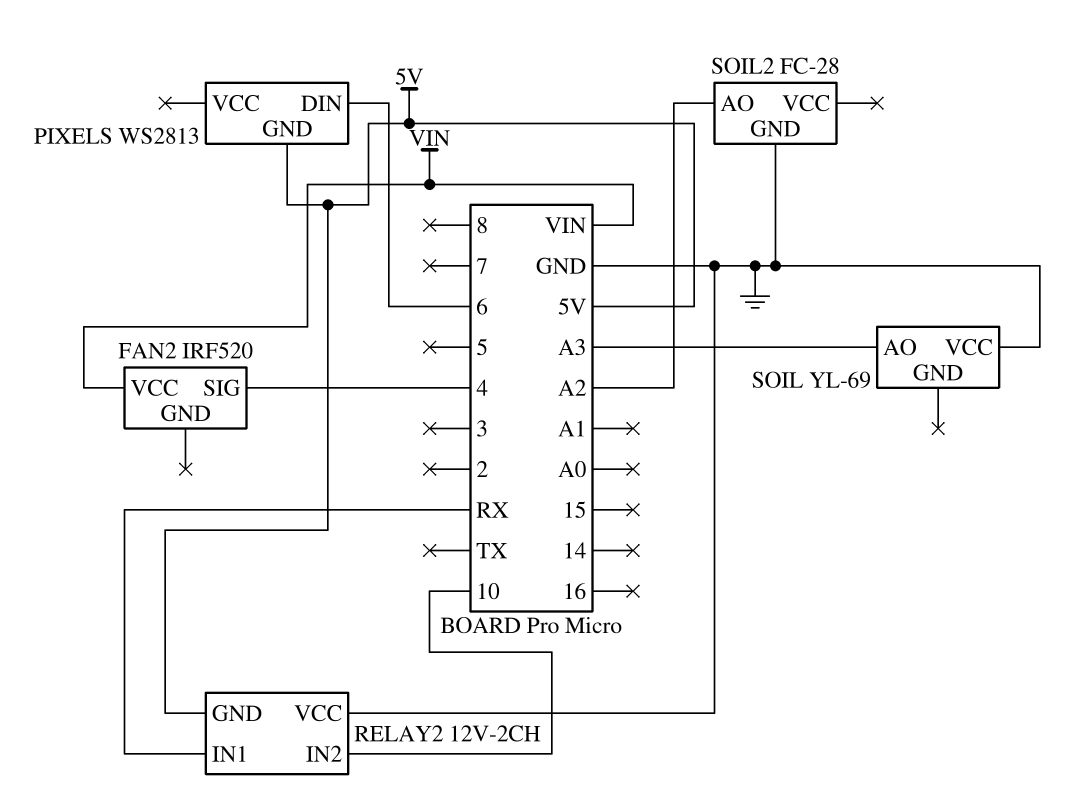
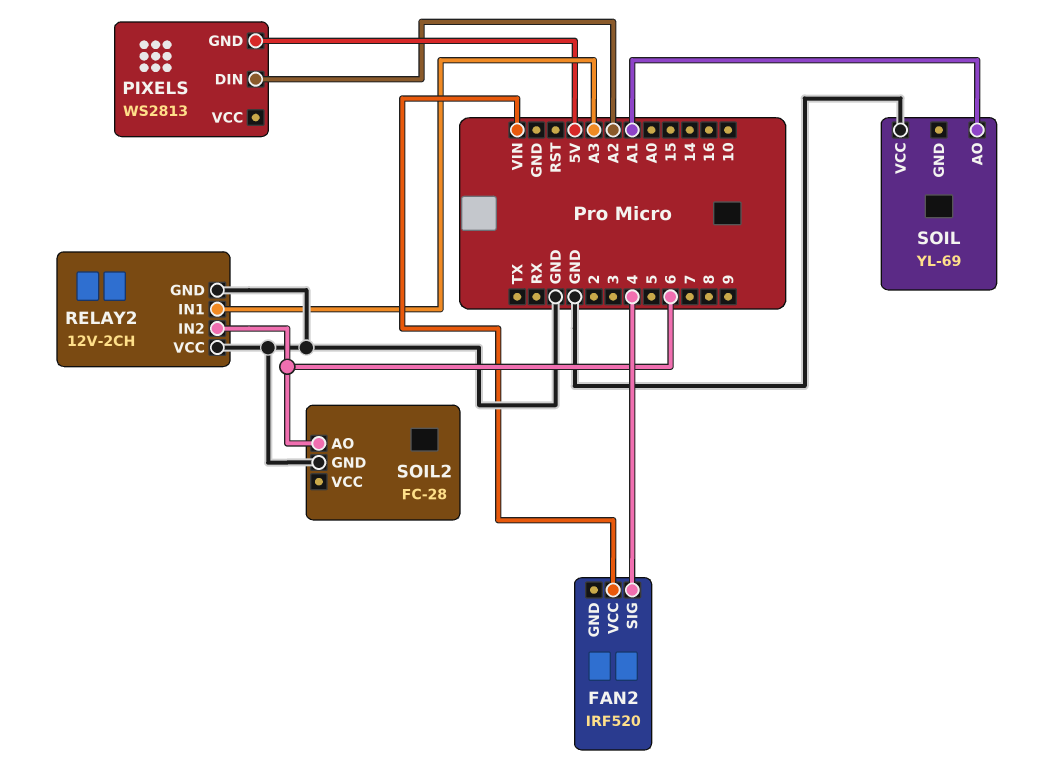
PIXELS pin DIN: 6 -> A2
RELAY2 pin GND: 5V -> GND
RELAY2 pin IN1: RX -> A3
RELAY2 pin IN2: 10 -> 6
SOIL pin AO: A3 -> A1
SOIL2 pin AO: A2 -> 6

